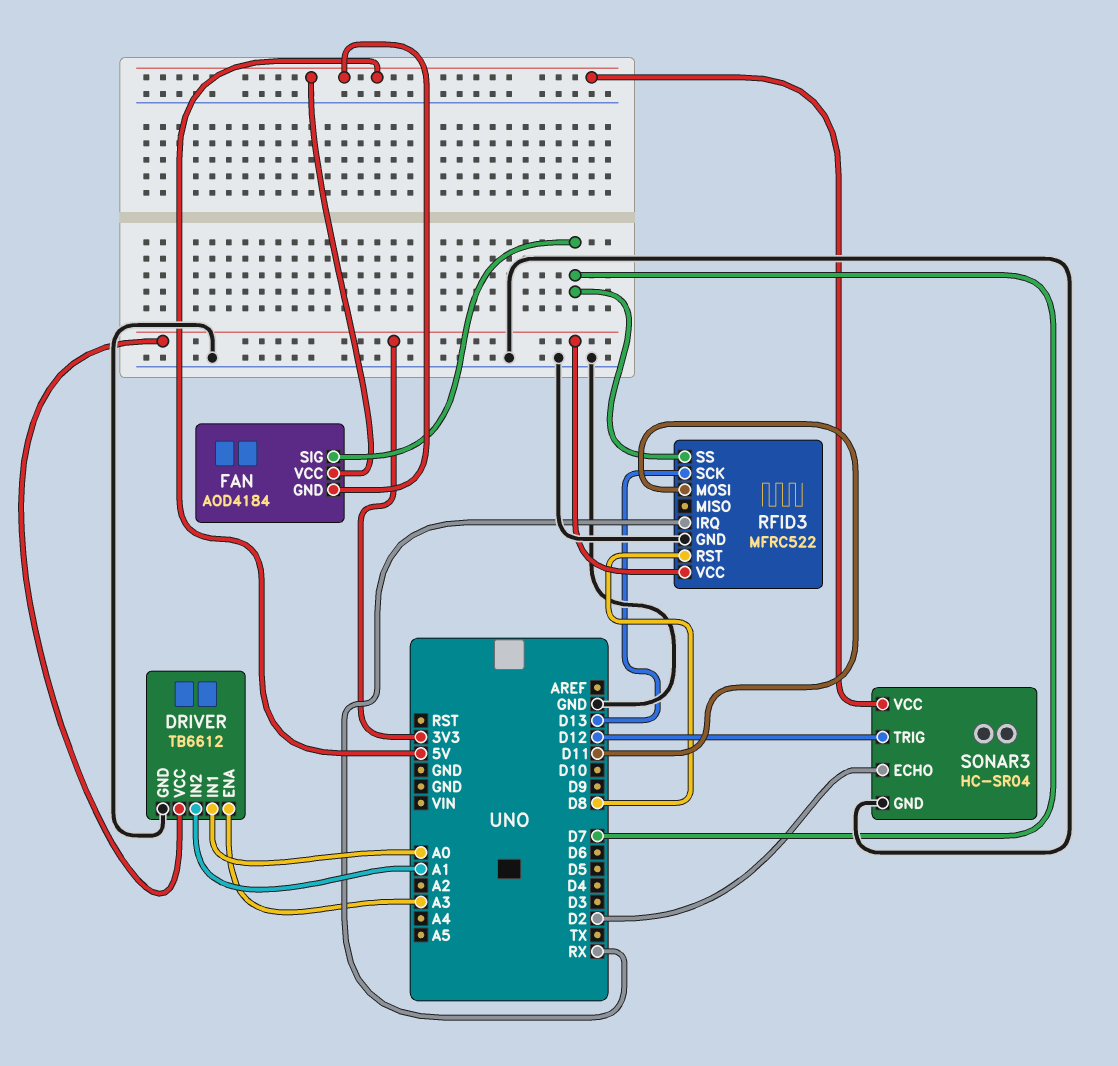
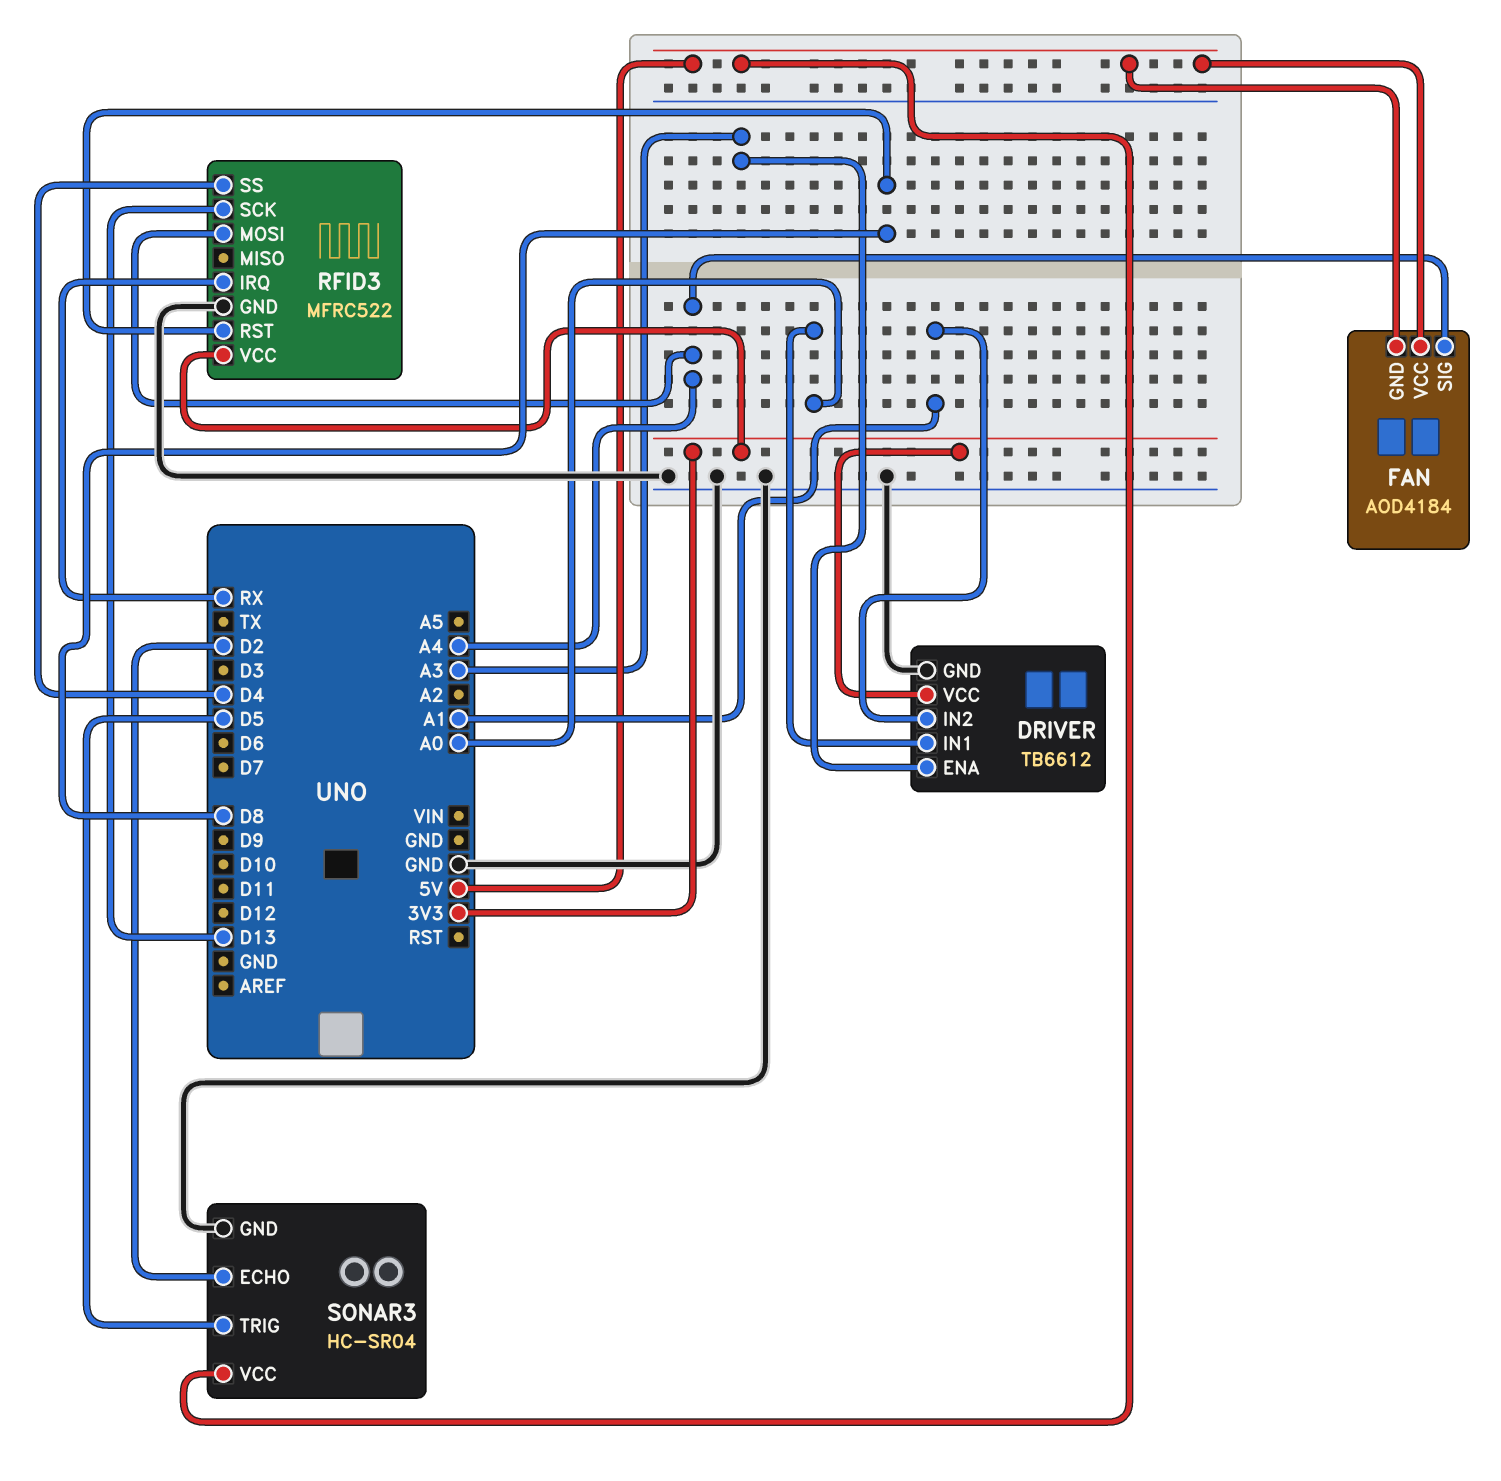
FAN pin SIG: D7 -> A4
RFID3 pin MOSI: D11 -> A4
RFID3 pin SS: D7 -> D4
SONAR3 pin TRIG: D12 -> D5

